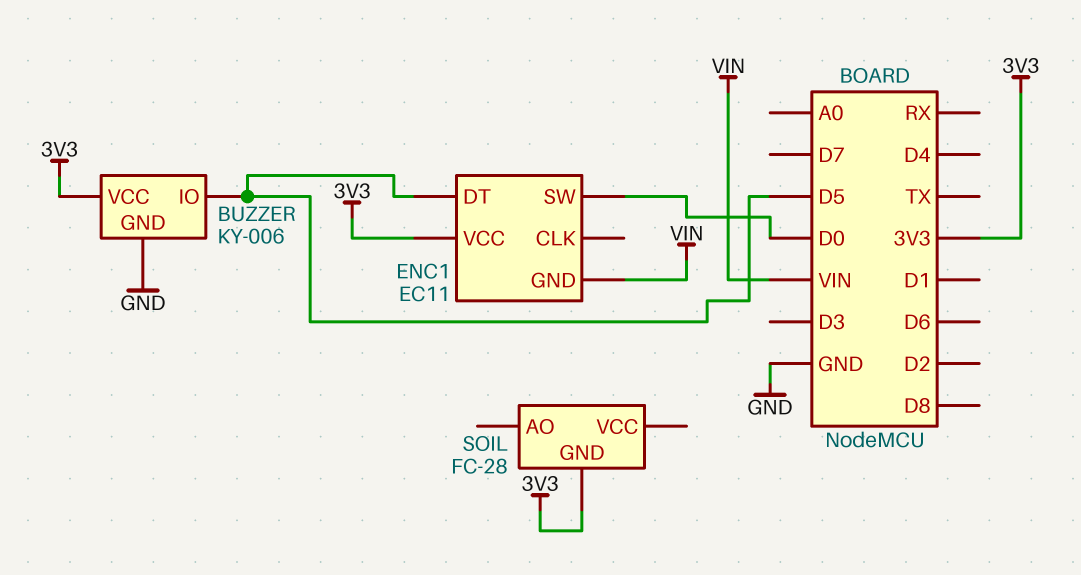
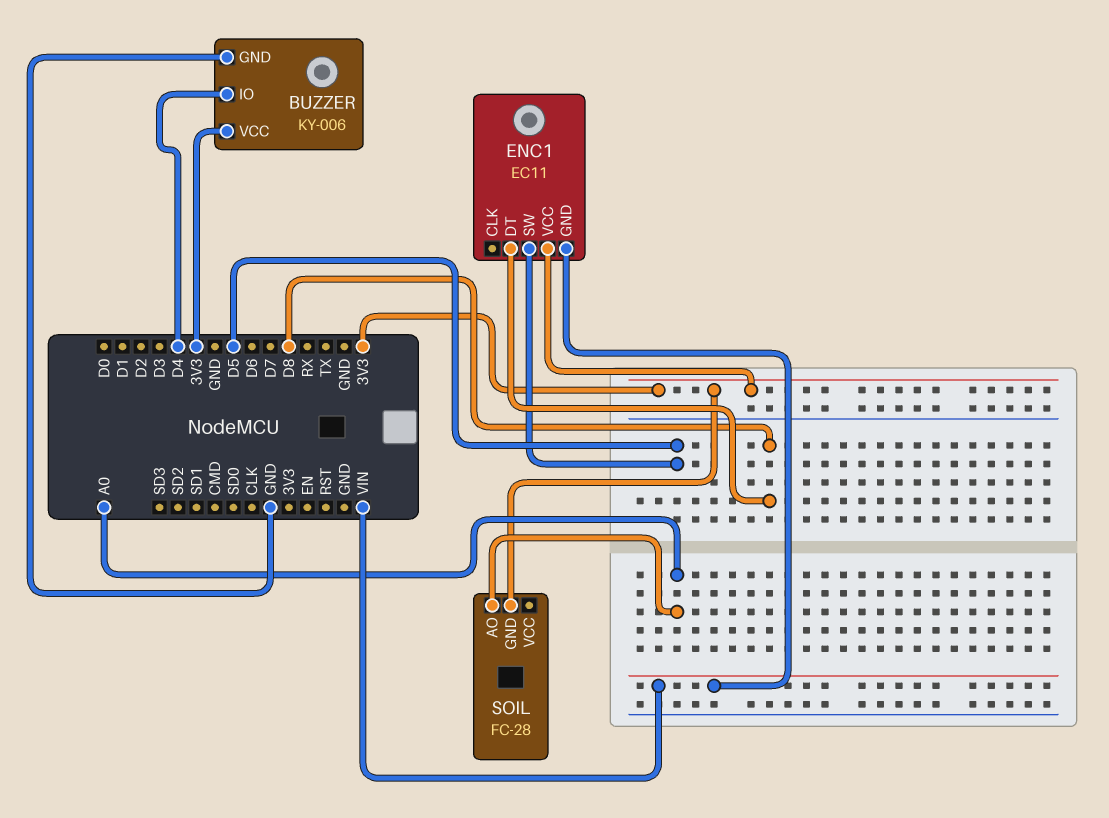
BUZZER pin IO: D5 -> D4
ENC1 pin DT: D5 -> D8
ENC1 pin SW: D0 -> D5
SOIL pin AO: none -> A0

